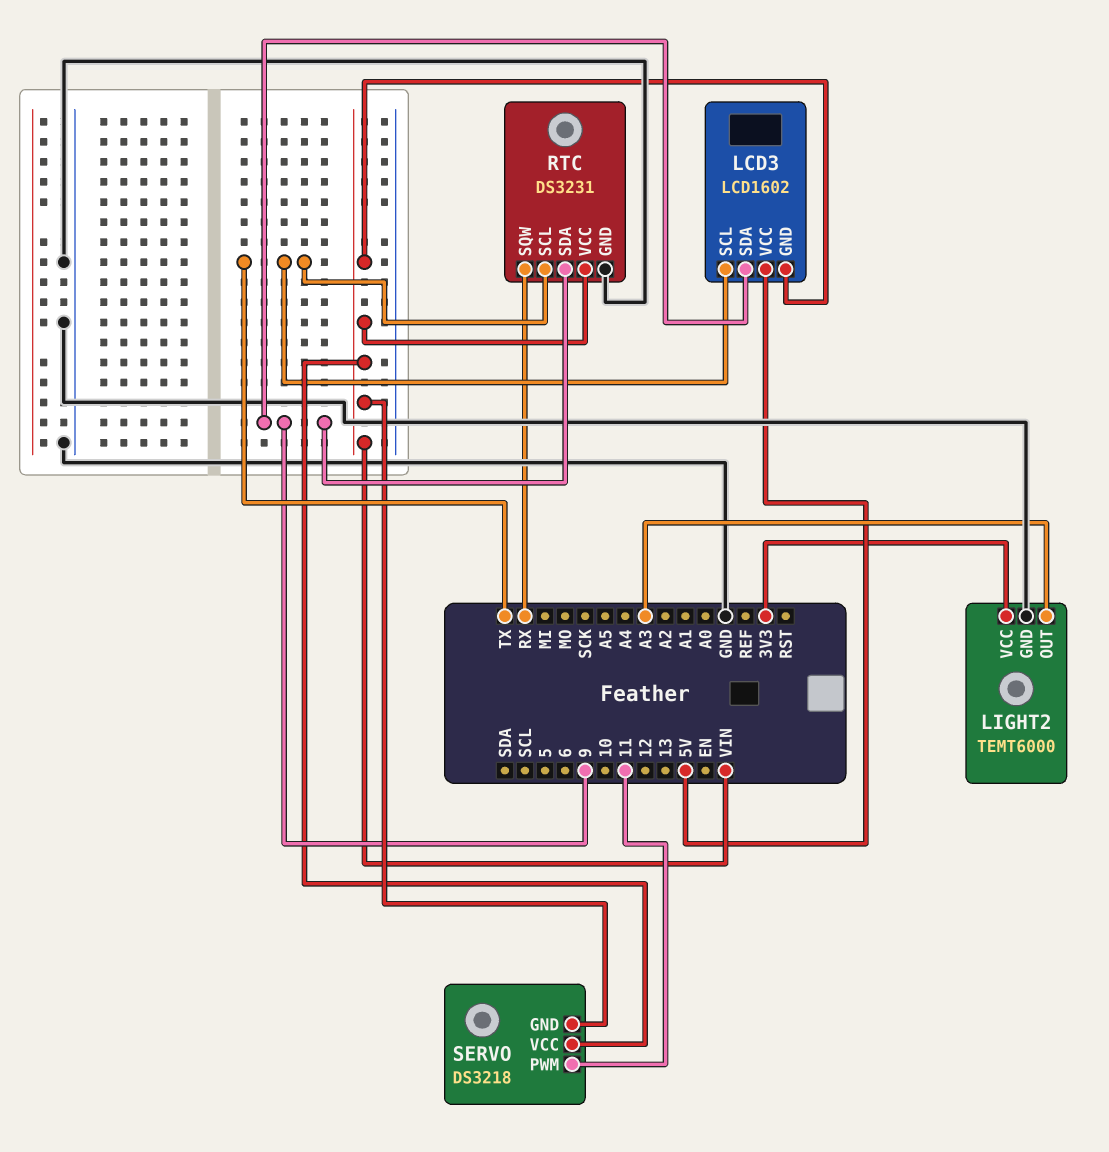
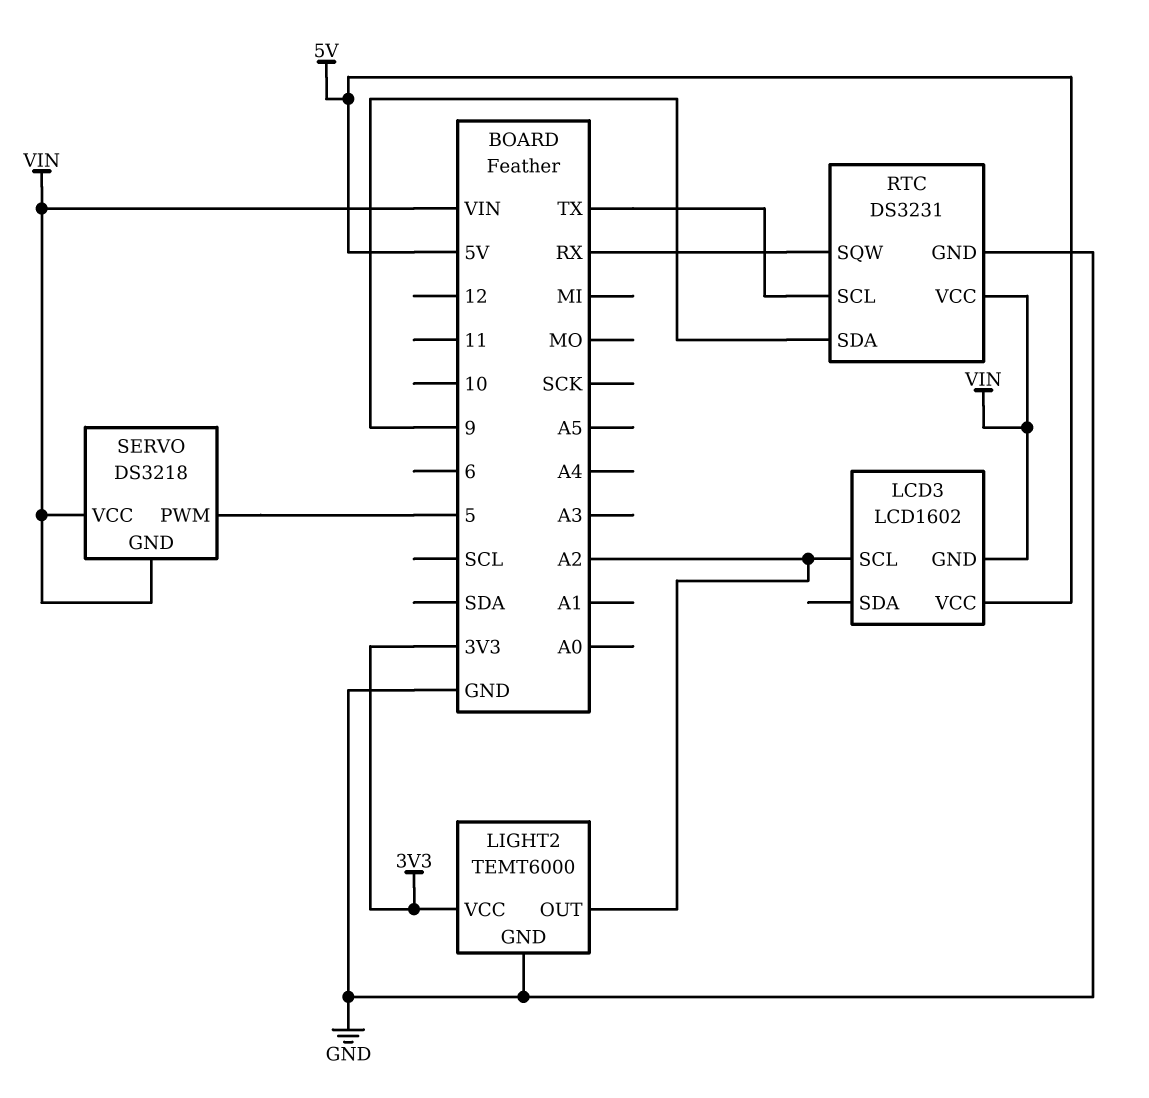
LCD3 pin SCL: TX -> A2
LCD3 pin SDA: 9 -> none
LIGHT2 pin OUT: A3 -> A2
SERVO pin PWM: 11 -> 5

